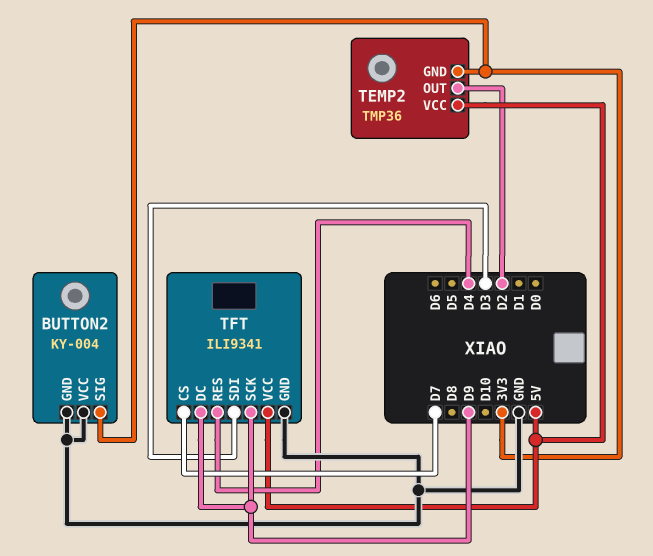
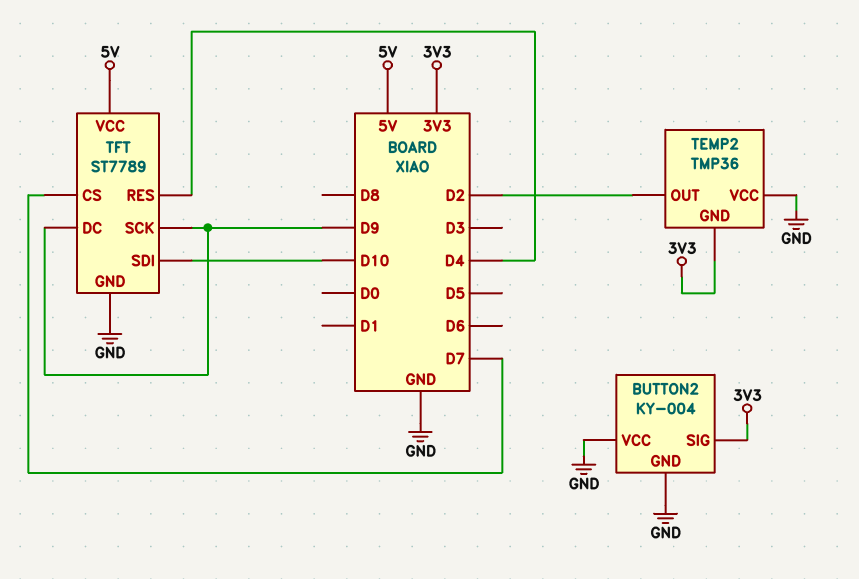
TEMP2 pin VCC: 5V -> GND
TFT: ILI9341 -> ST7789
TFT pin SDI: D3 -> D10

